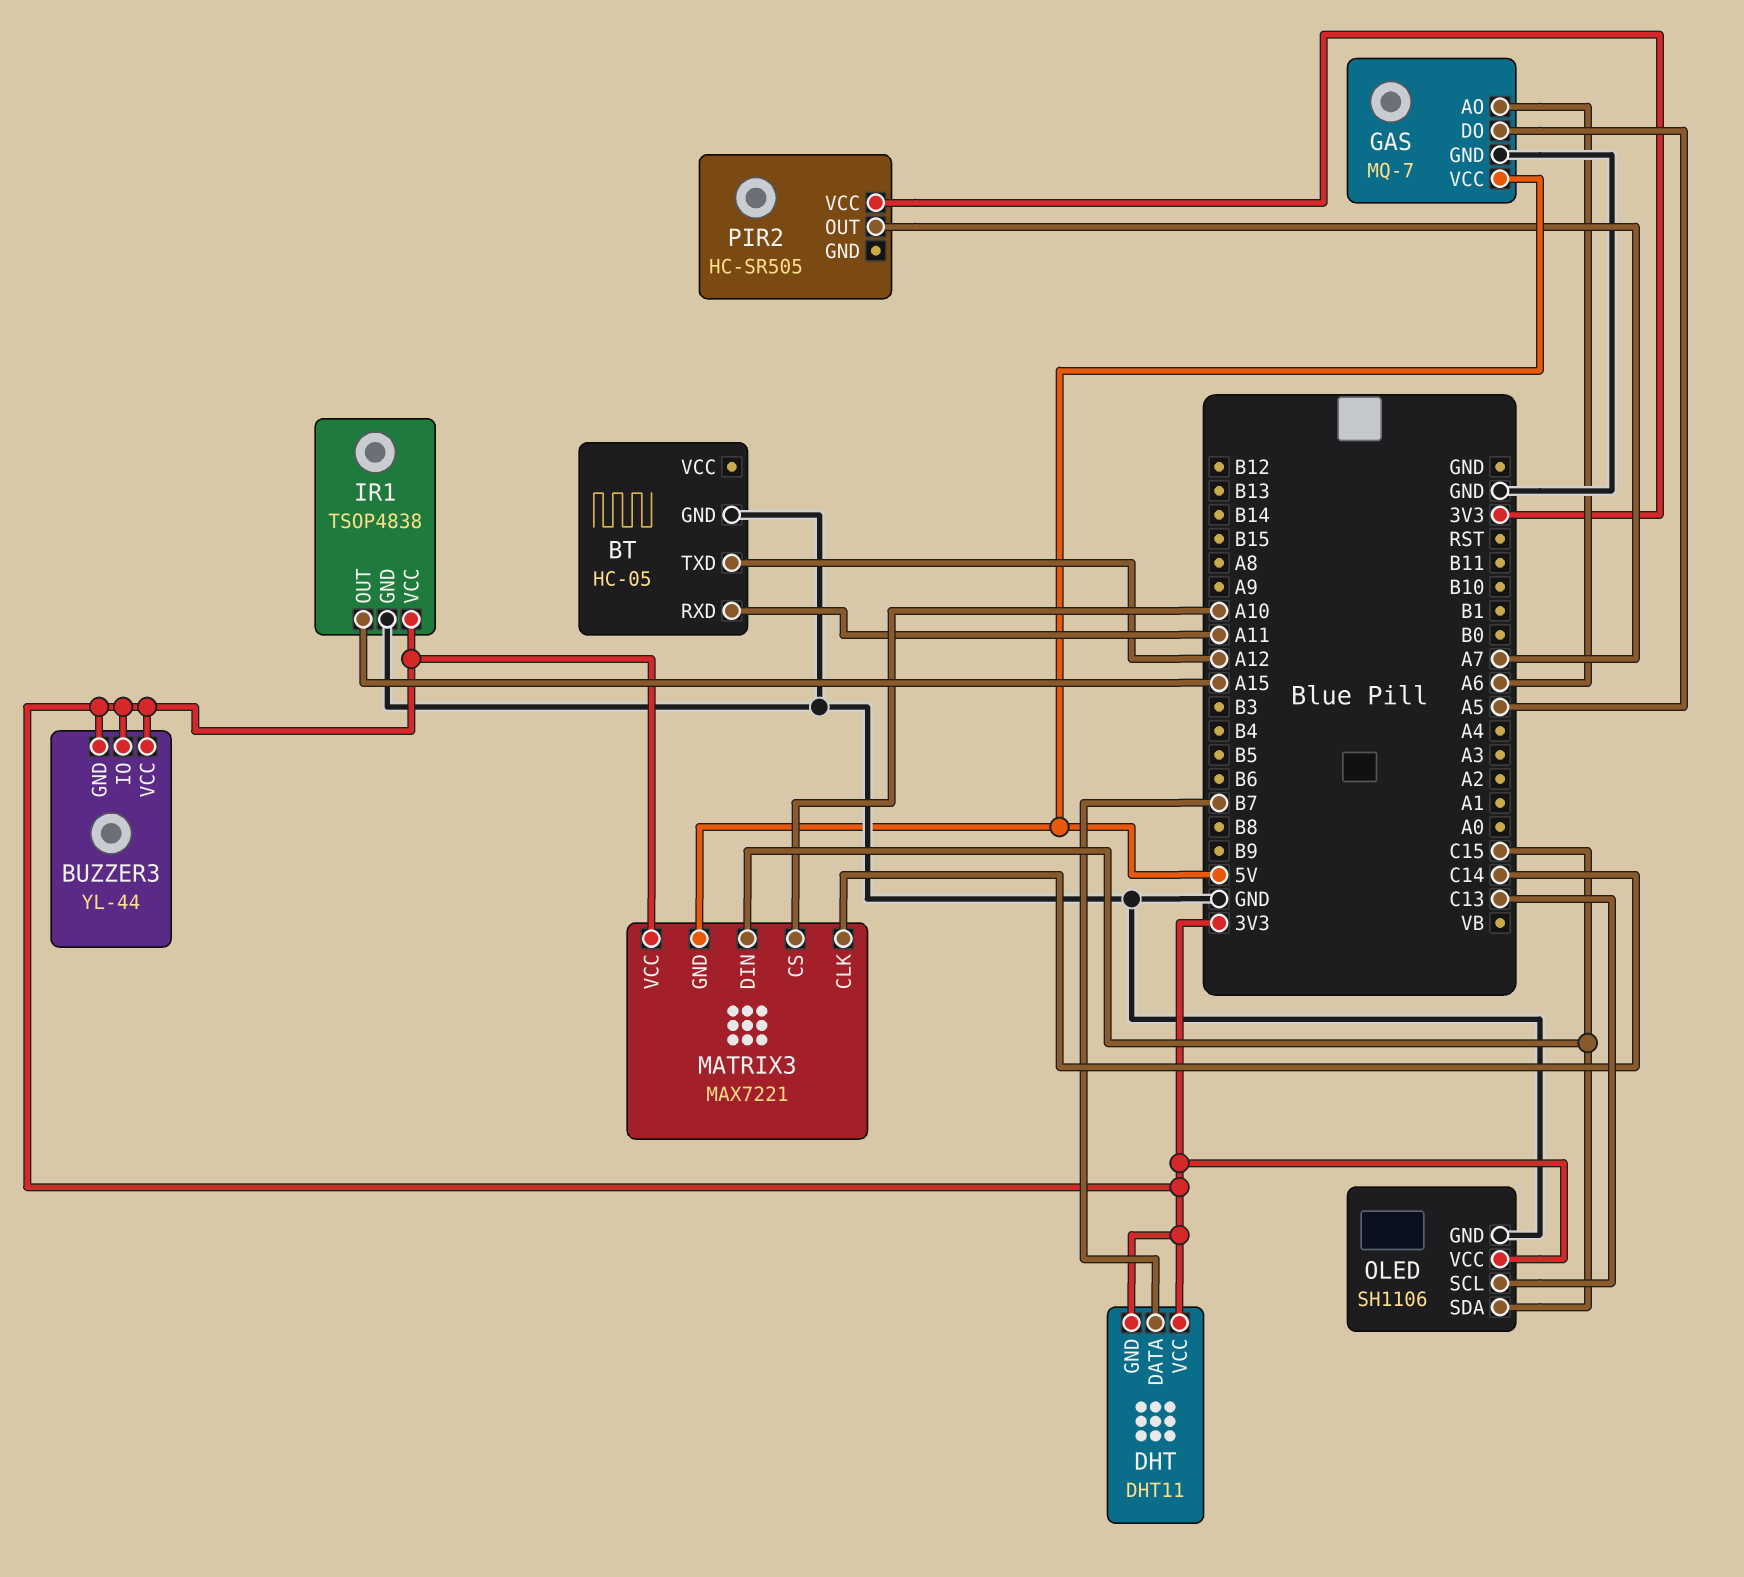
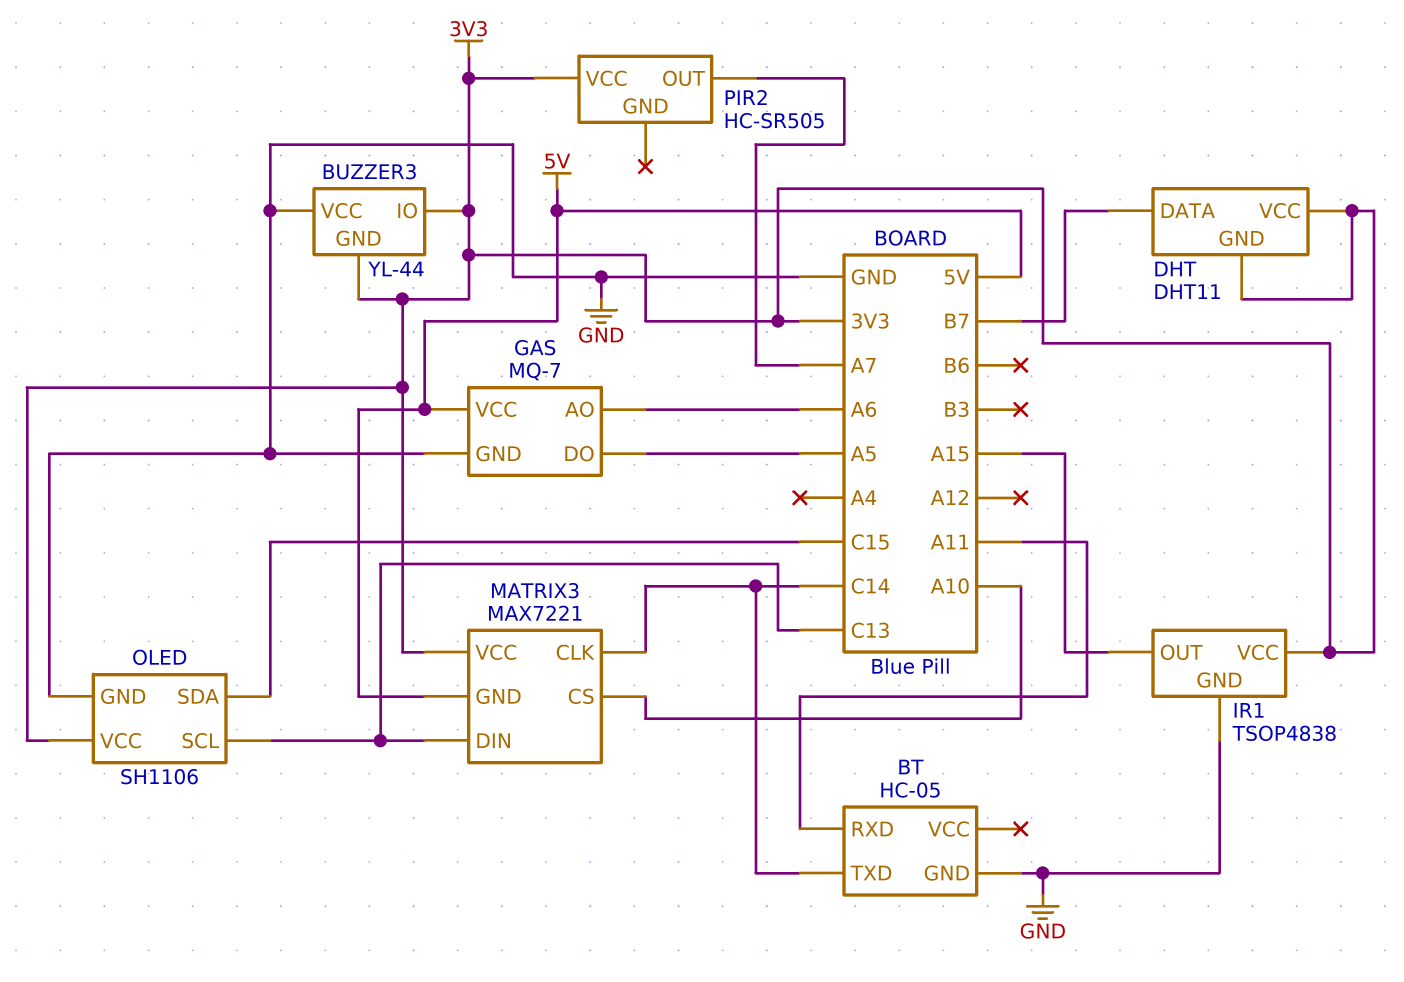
BT pin TXD: A12 -> C14
BUZZER3 pin VCC: 3V3 -> GND
MATRIX3 pin DIN: C15 -> C13

